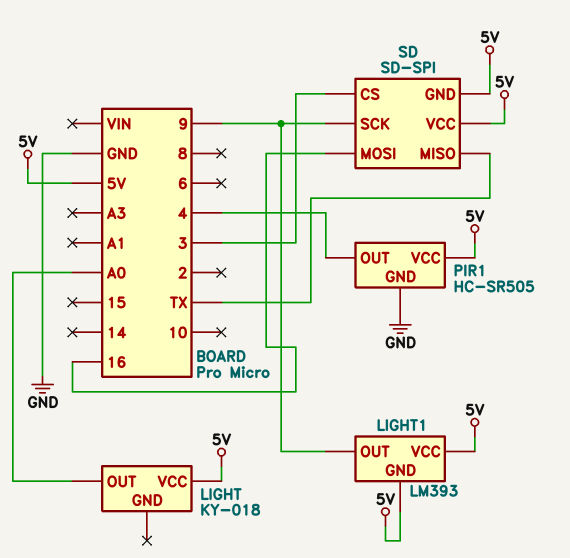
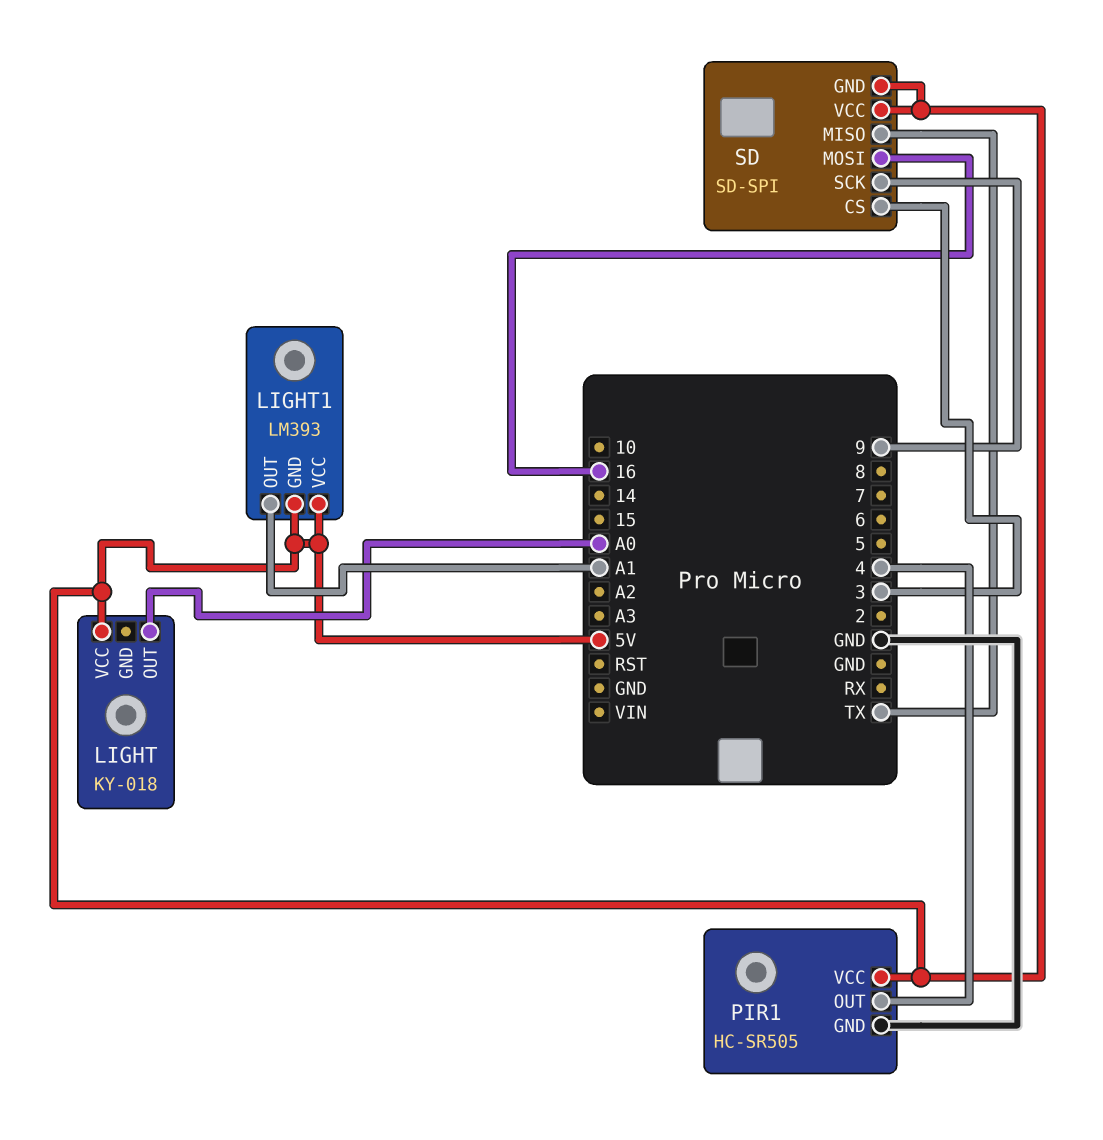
LIGHT1 pin OUT: 9 -> A1

